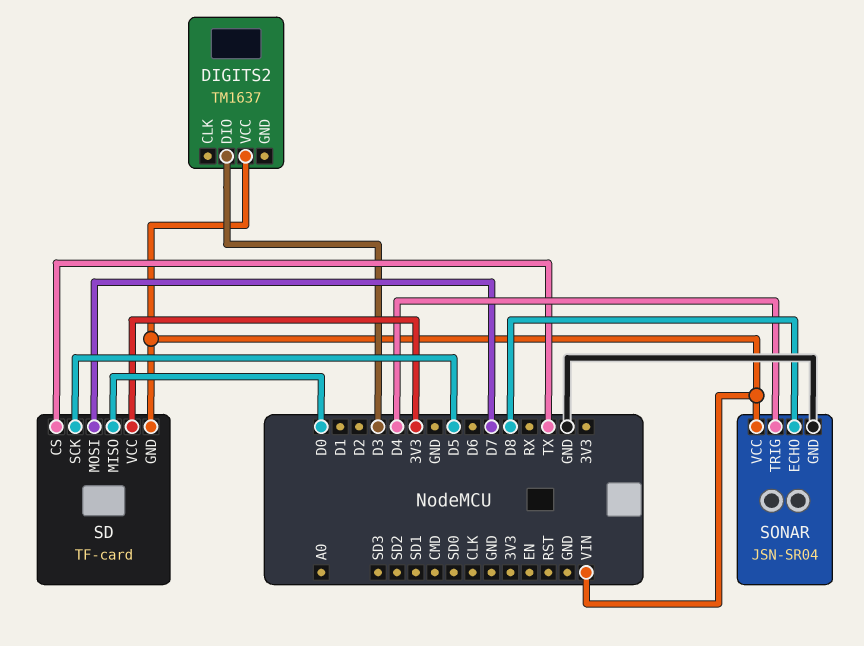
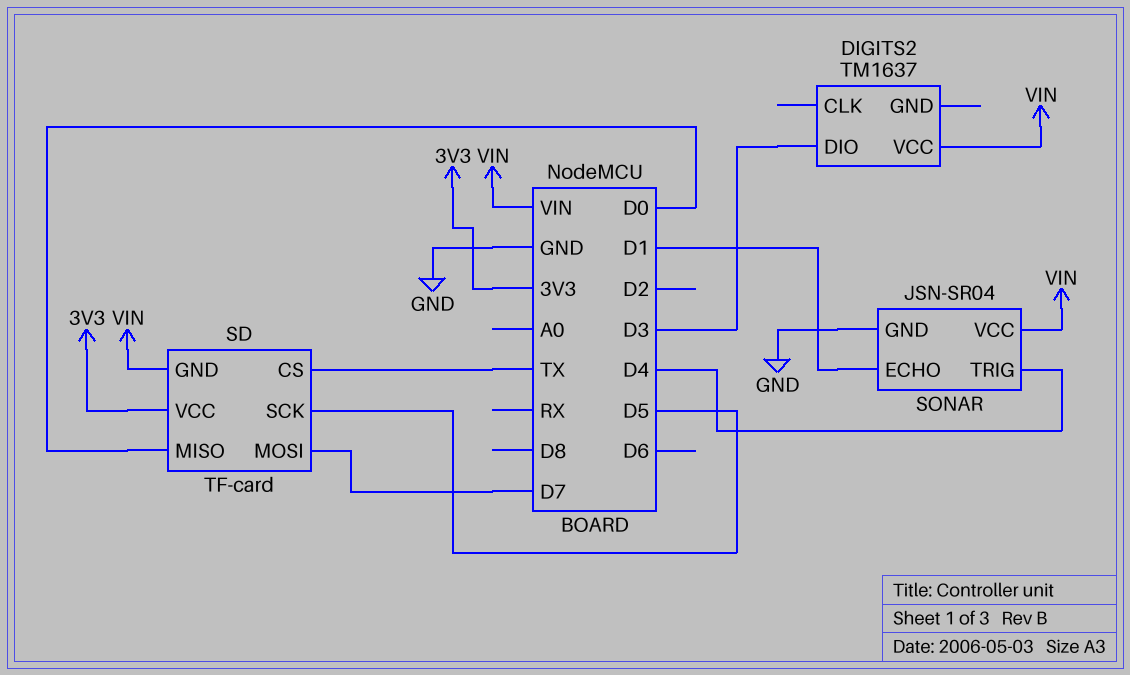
SONAR pin ECHO: D8 -> D1

